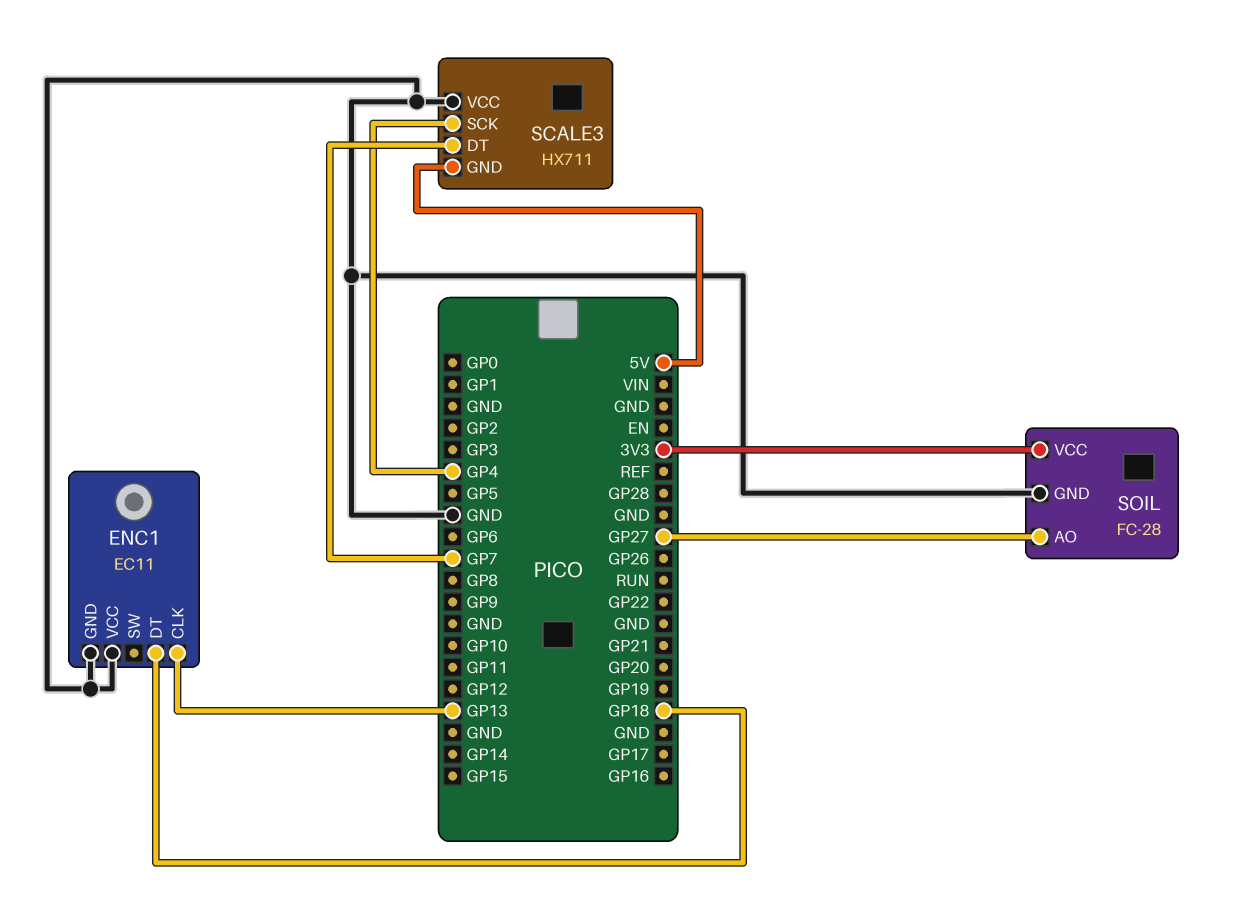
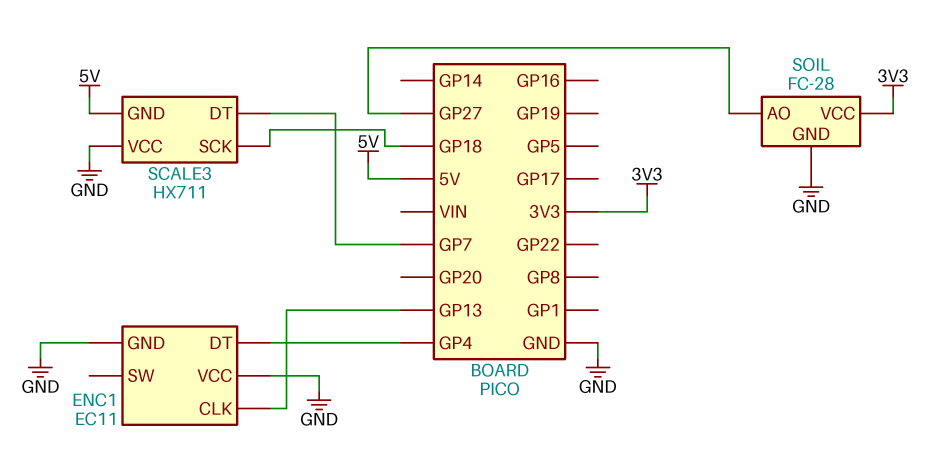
ENC1 pin DT: GP18 -> GP4
SCALE3 pin SCK: GP4 -> GP18

